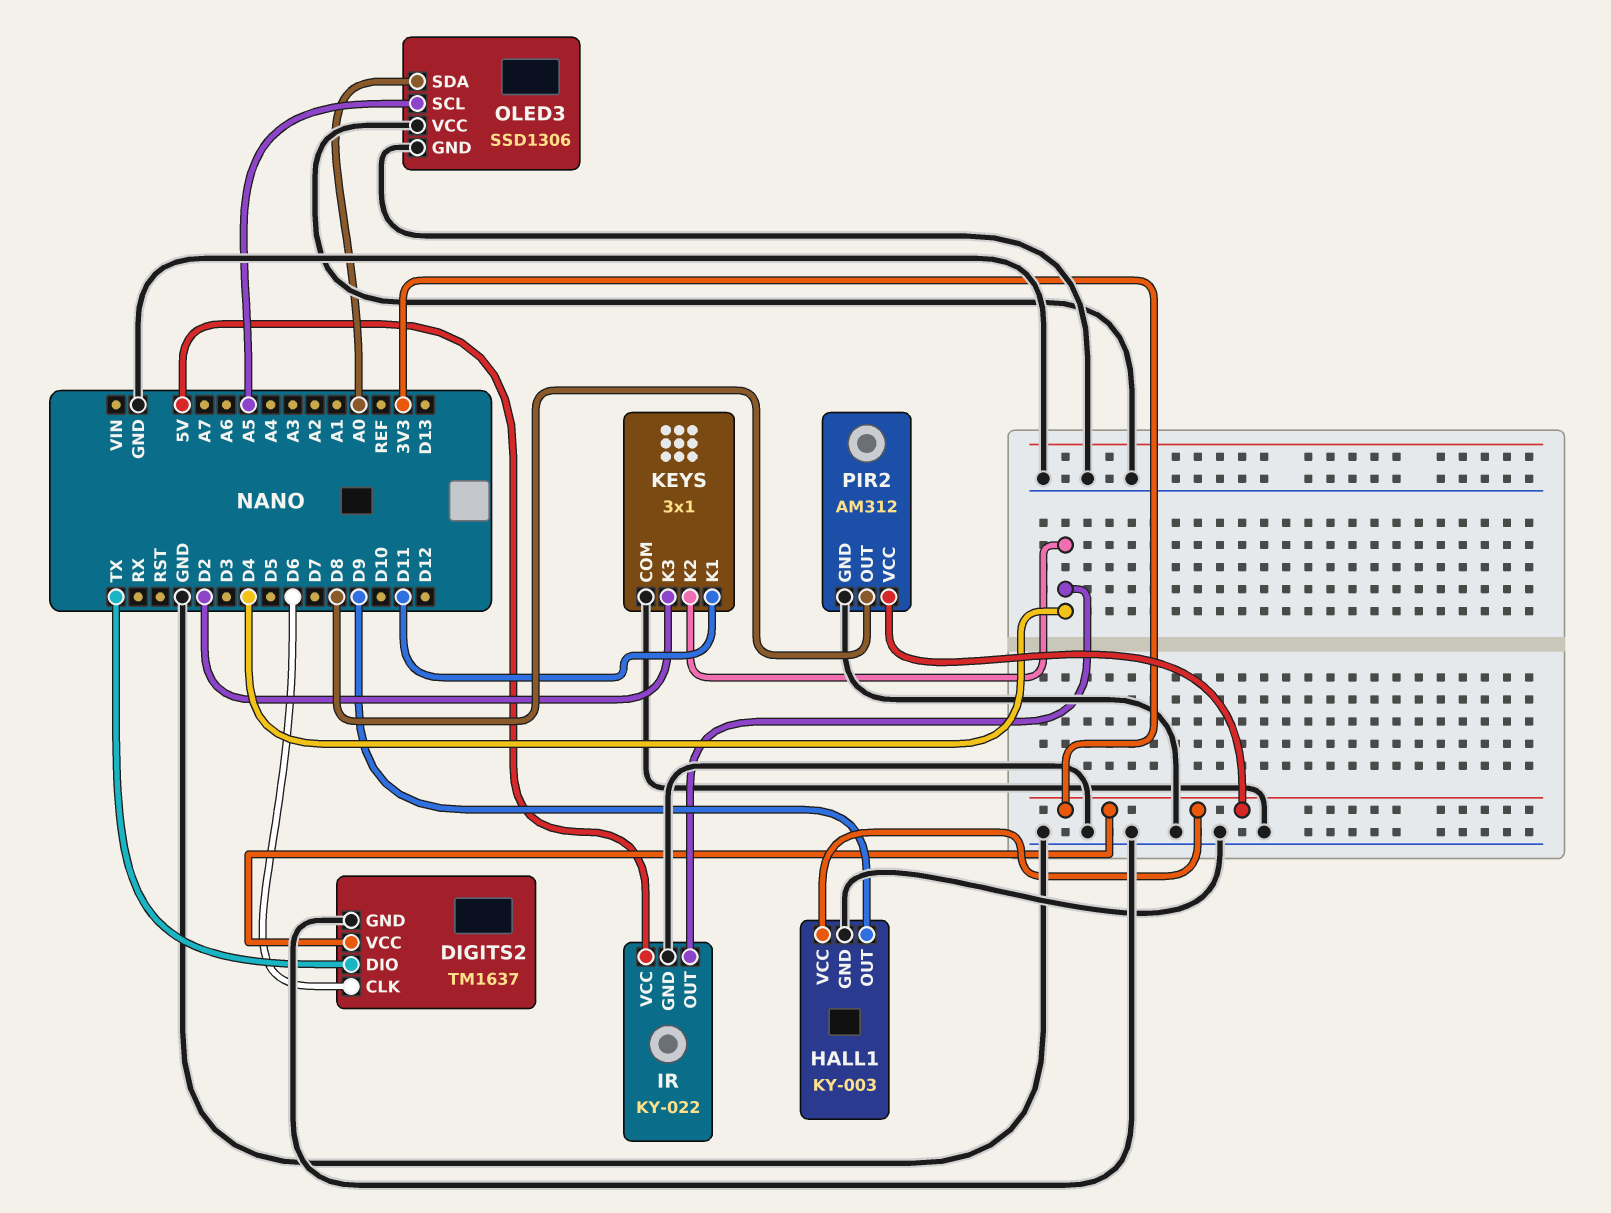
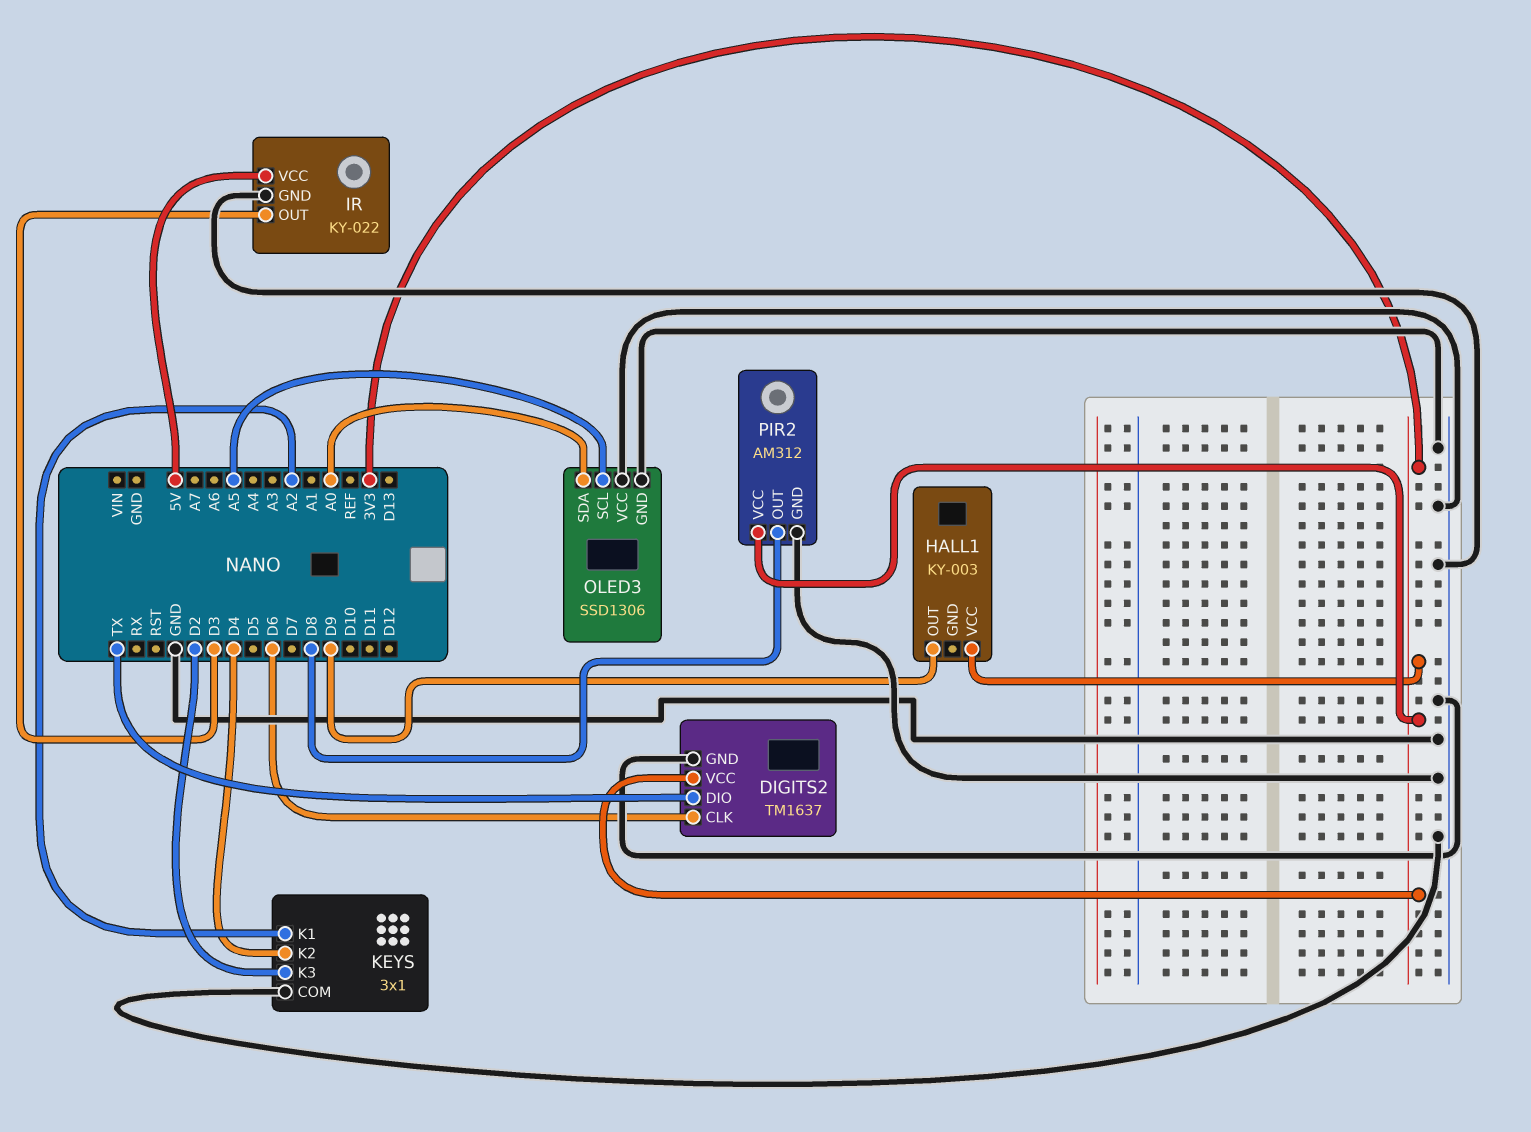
HALL1 pin GND: GND -> none
IR pin OUT: D4 -> D3
KEYS pin K1: D11 -> A2

